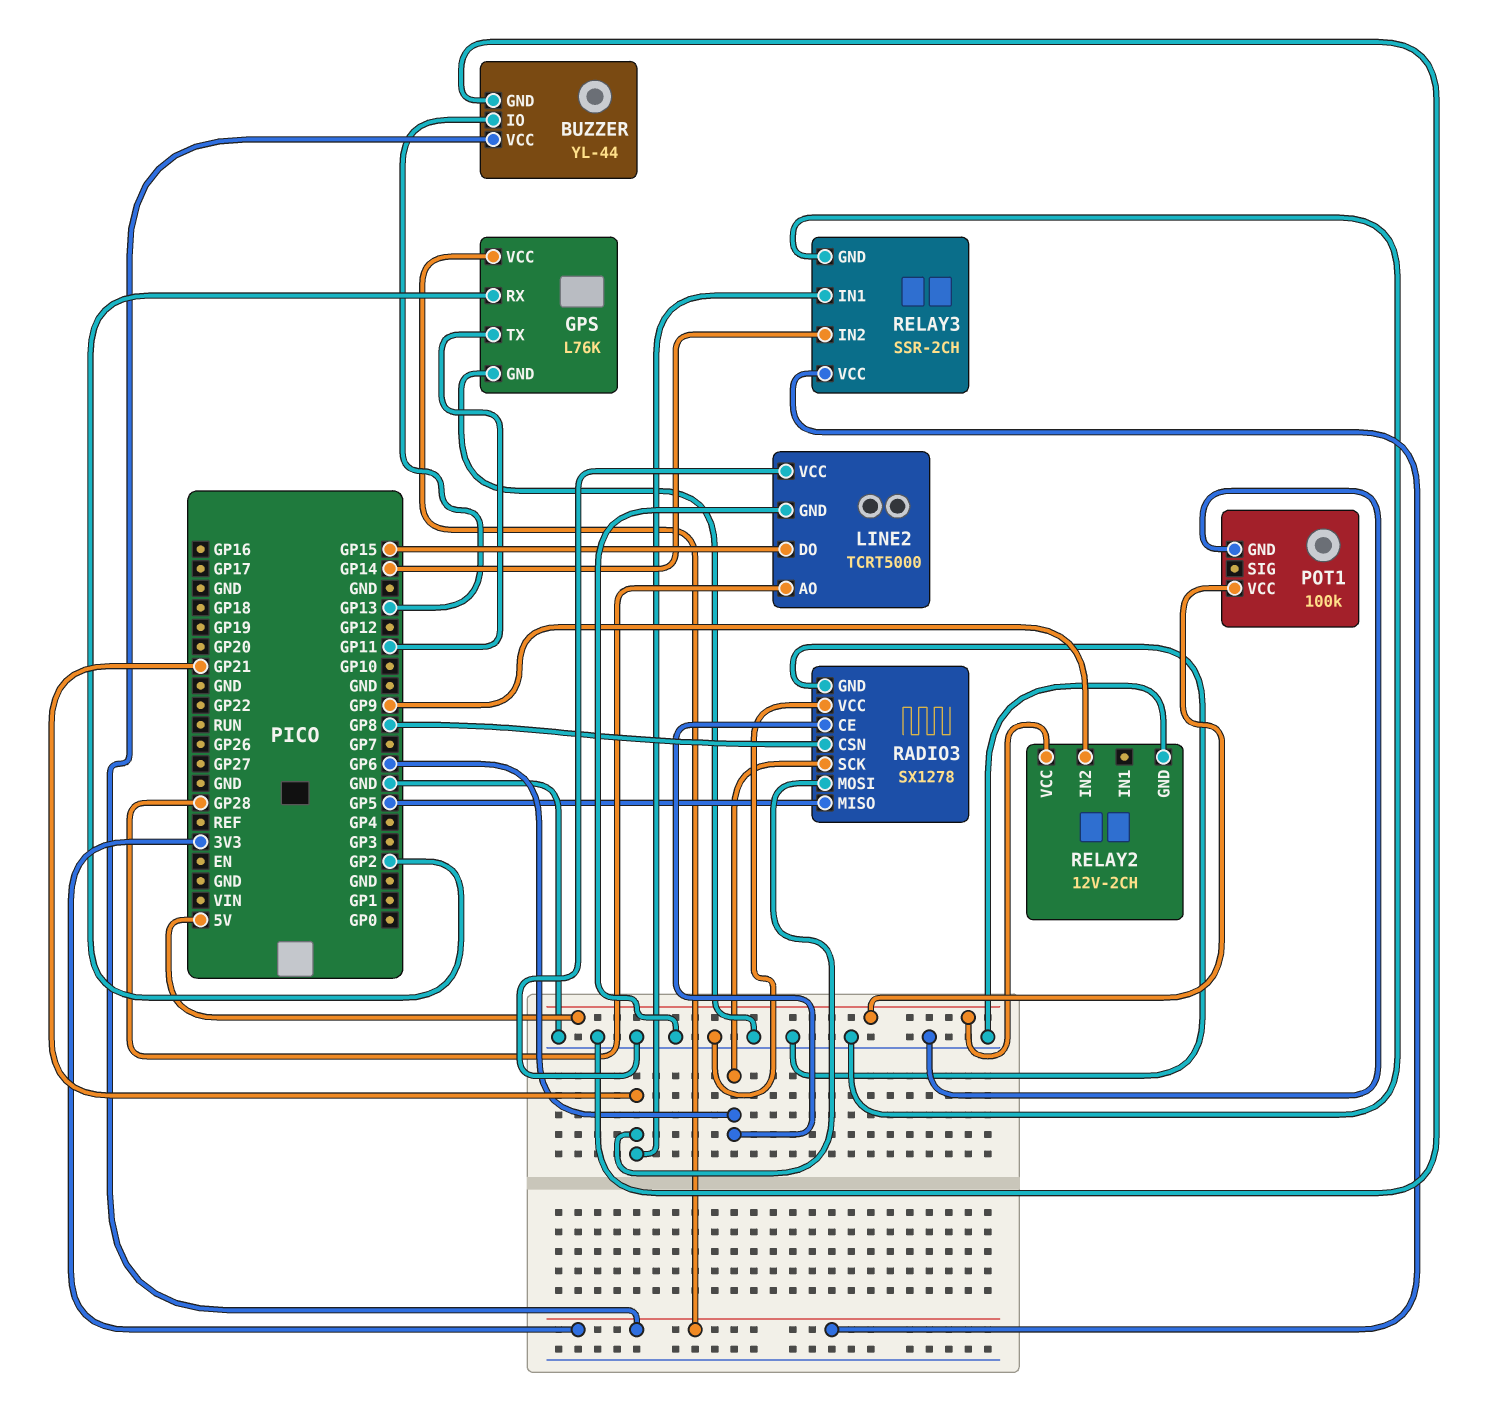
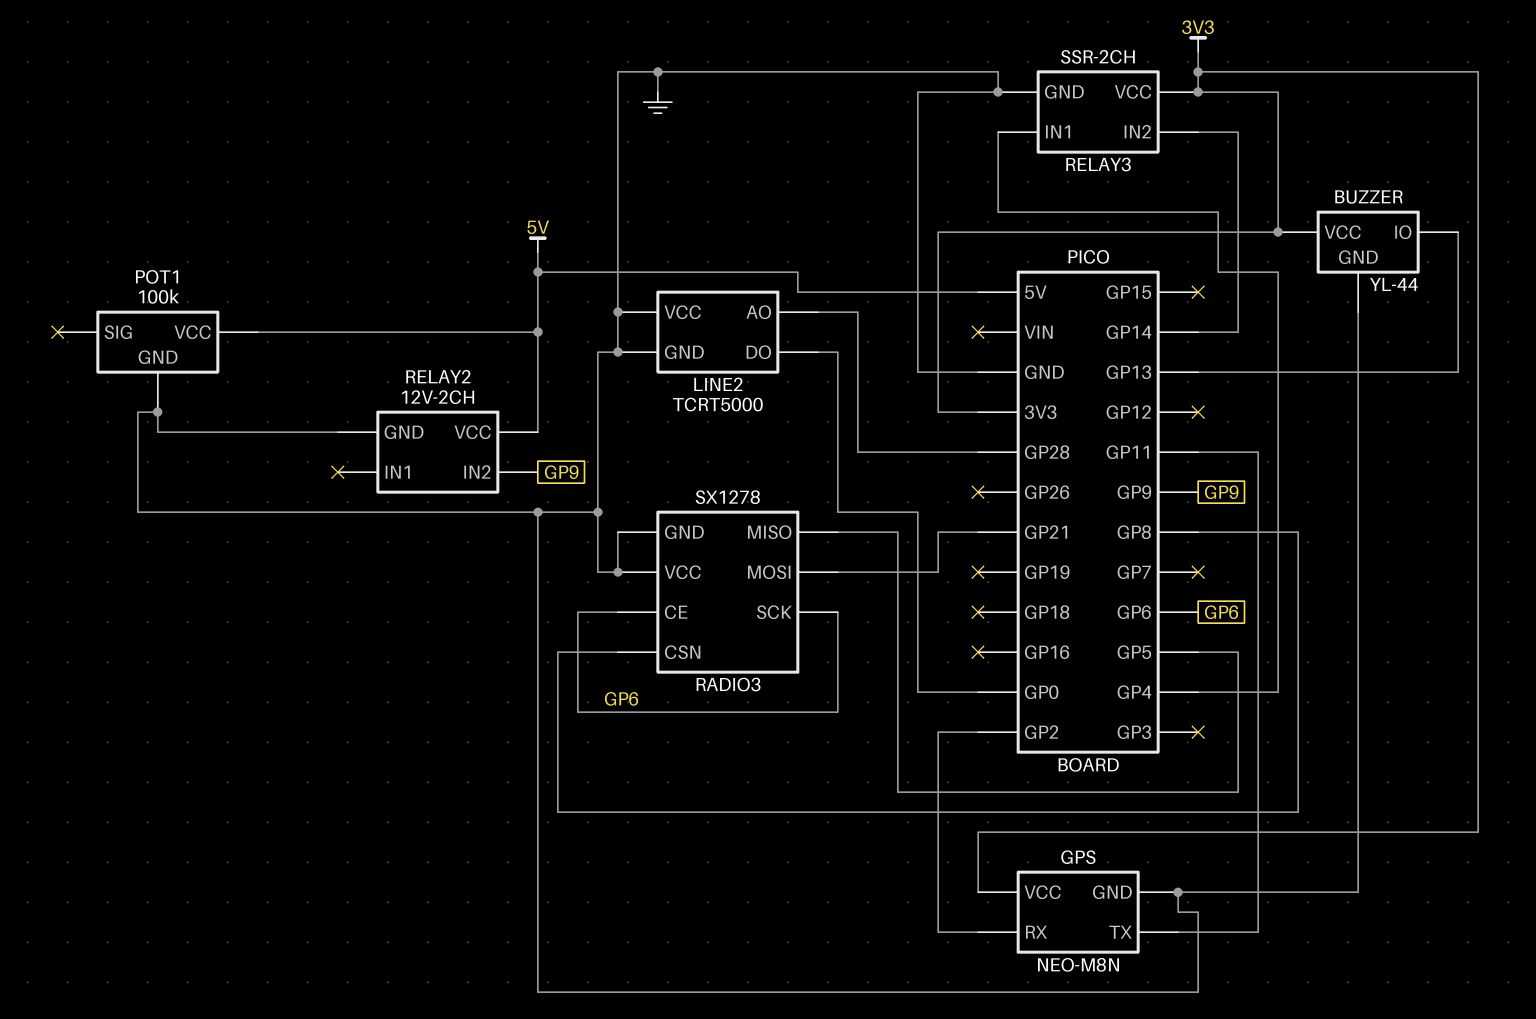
GPS: L76K -> NEO-M8N
LINE2 pin DO: GP15 -> GP0
RELAY3 pin IN1: GP21 -> GP4

